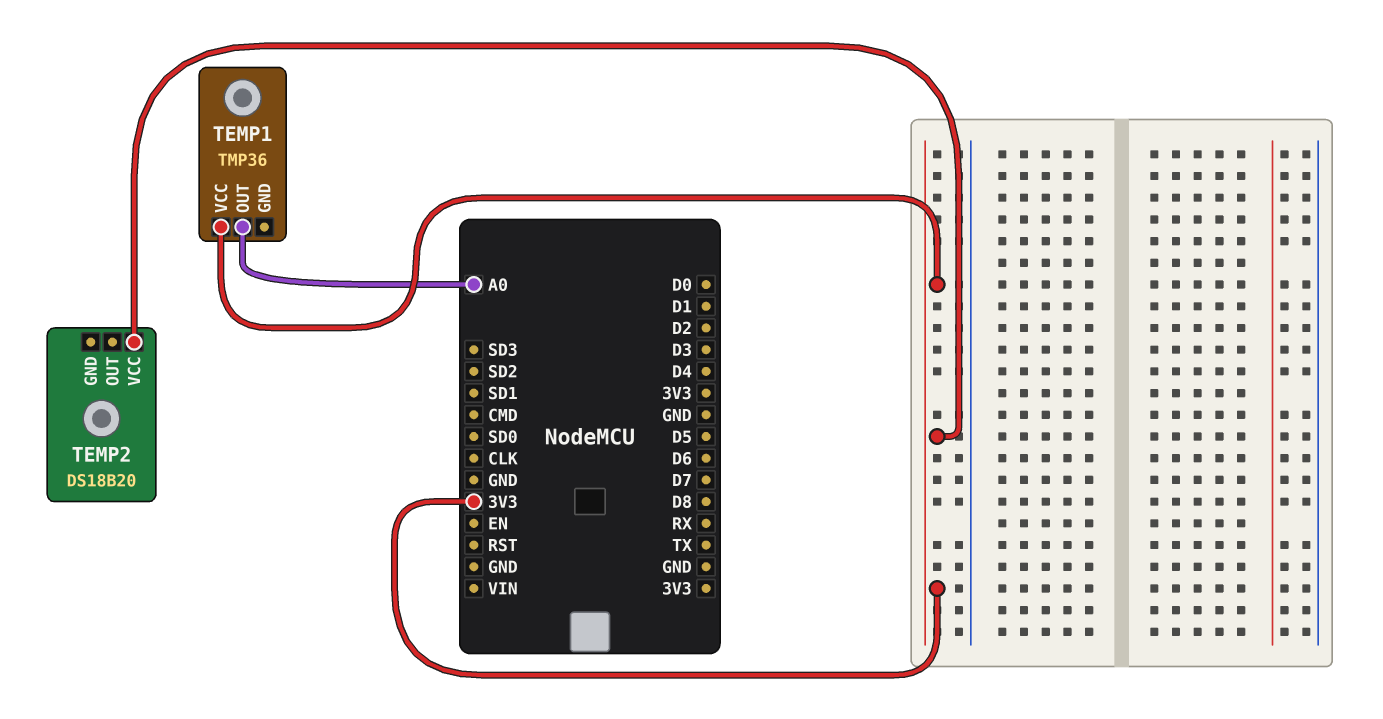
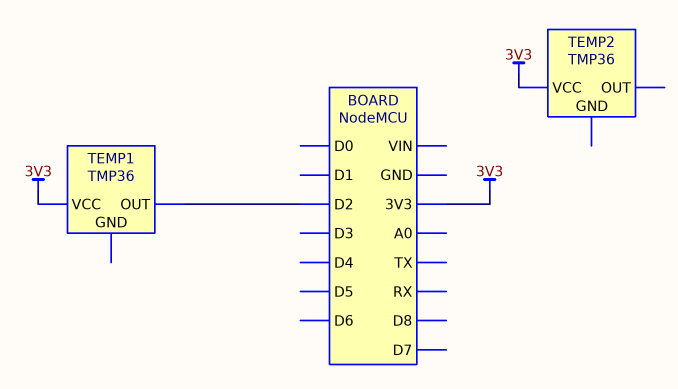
TEMP1 pin OUT: A0 -> D2
TEMP2: DS18B20 -> TMP36

